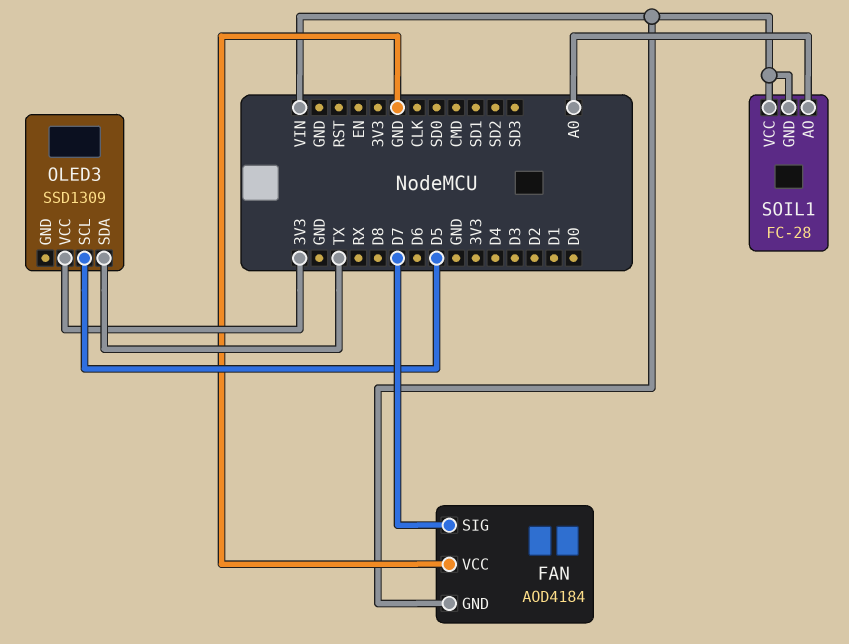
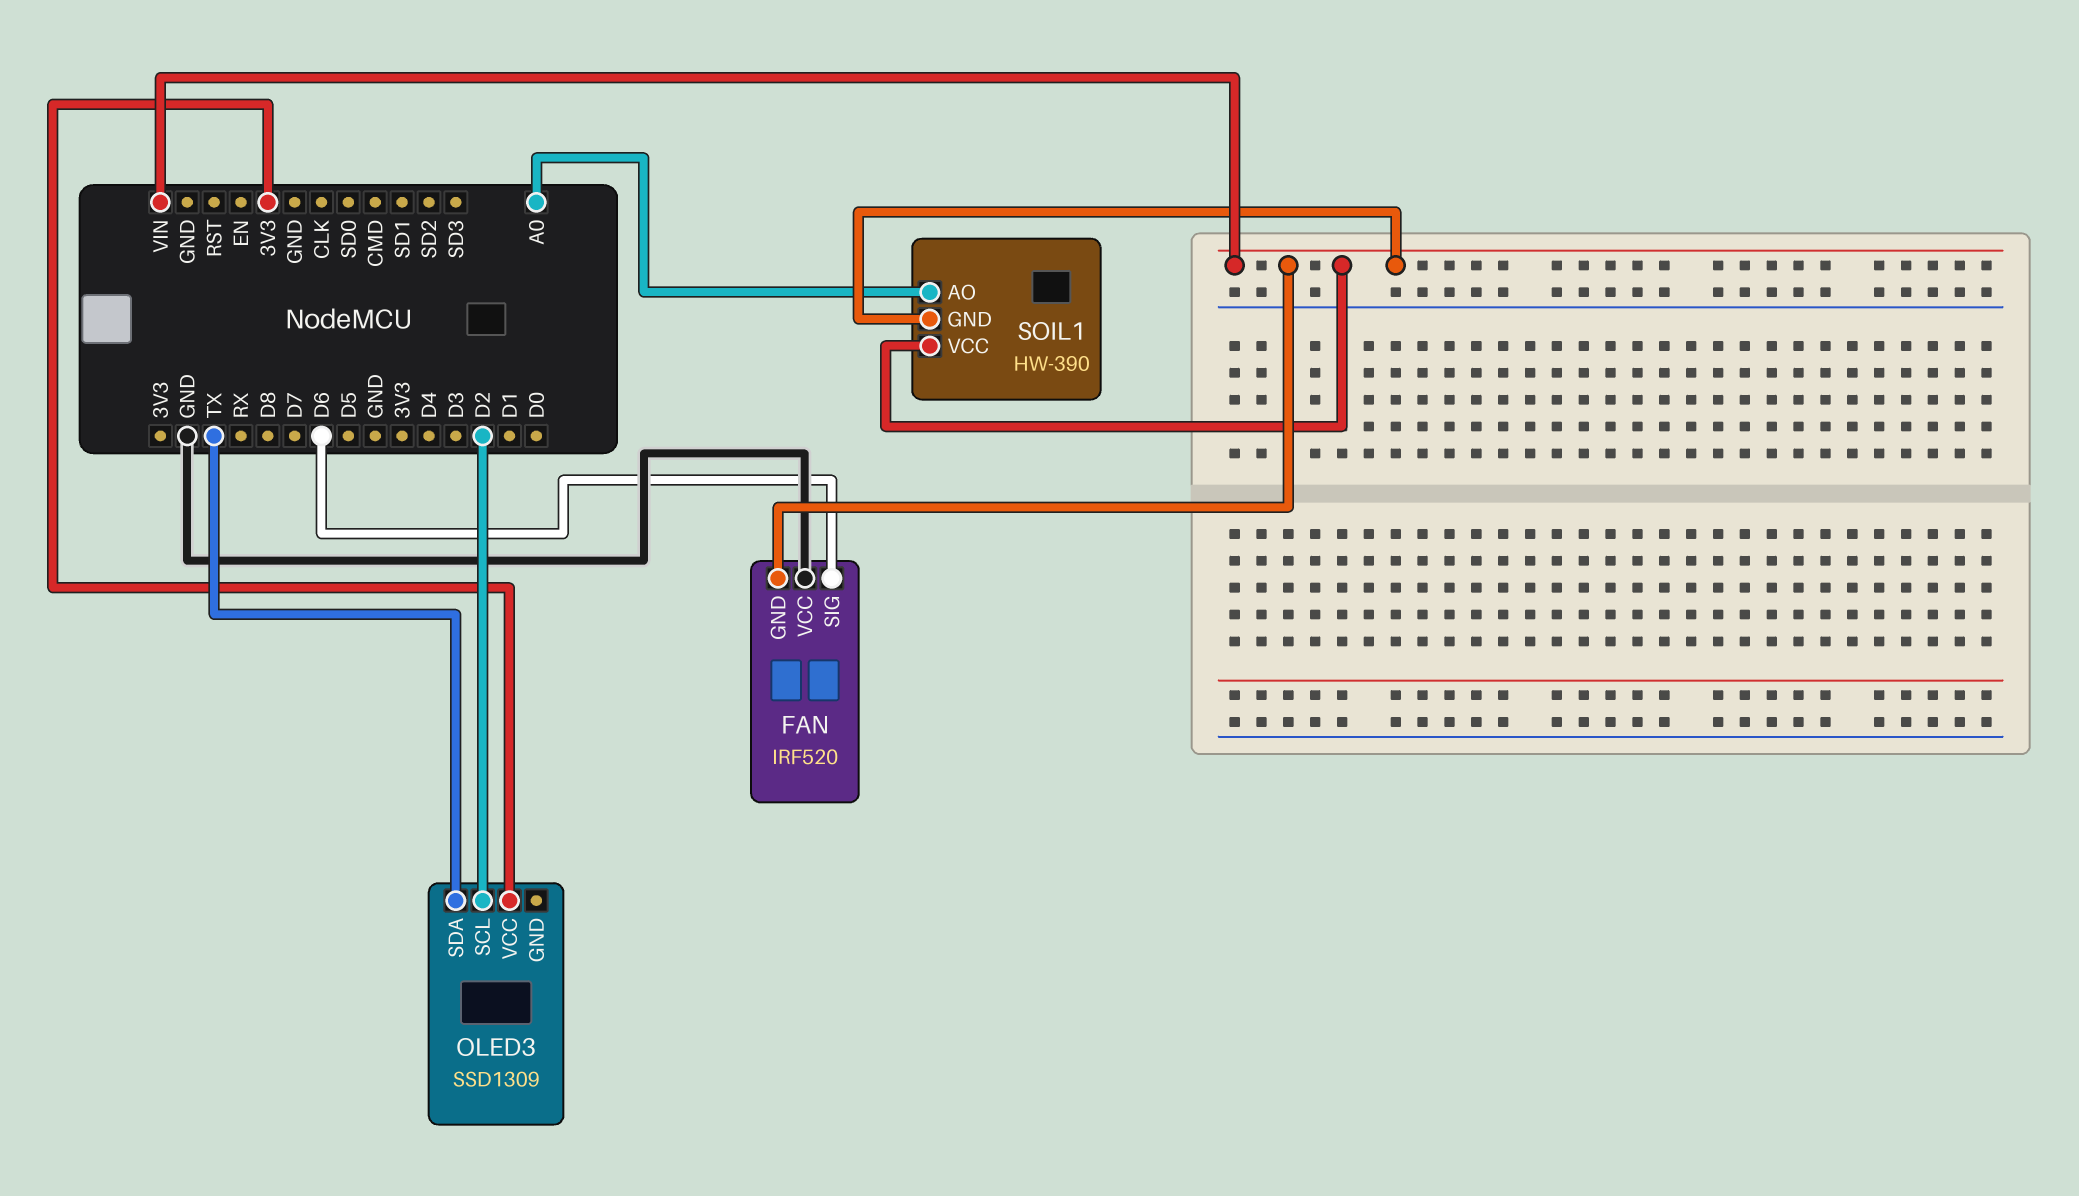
FAN: AOD4184 -> IRF520
FAN pin SIG: D7 -> D6
OLED3 pin SCL: D5 -> D2
SOIL1: FC-28 -> HW-390

